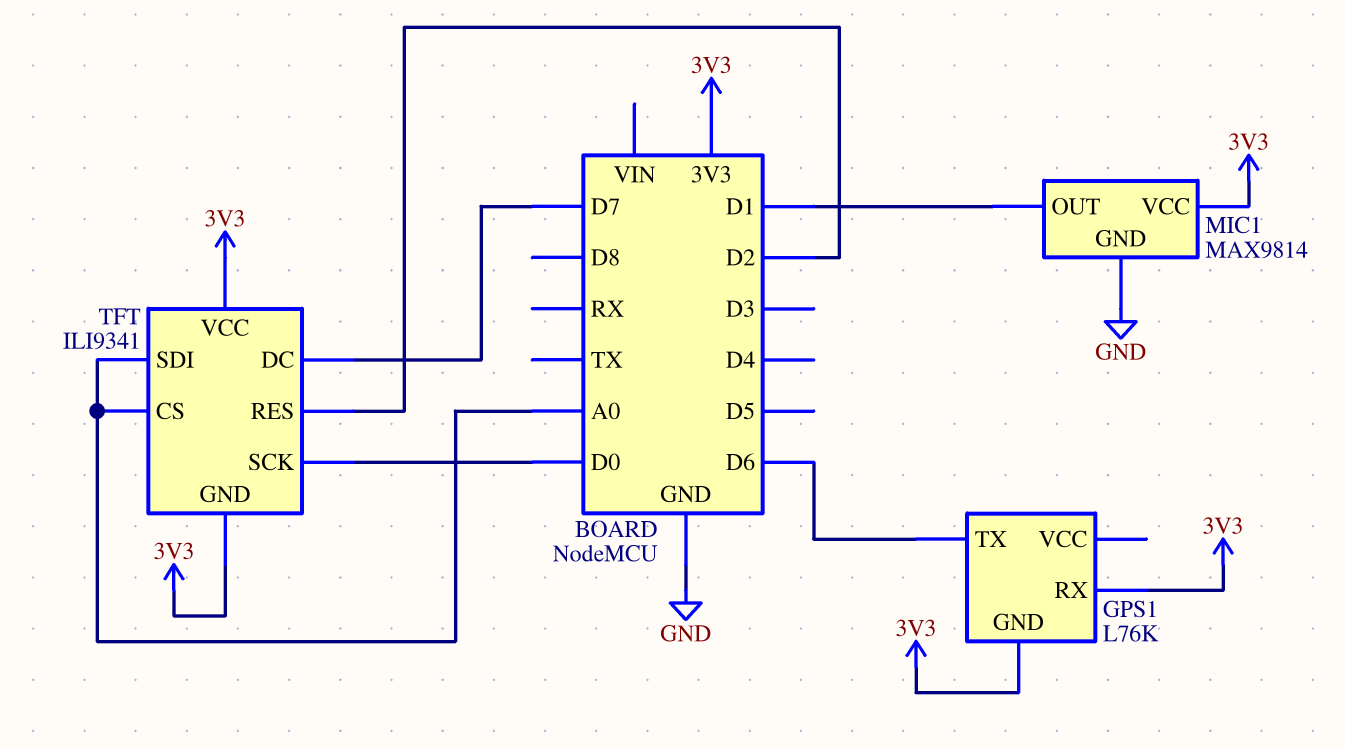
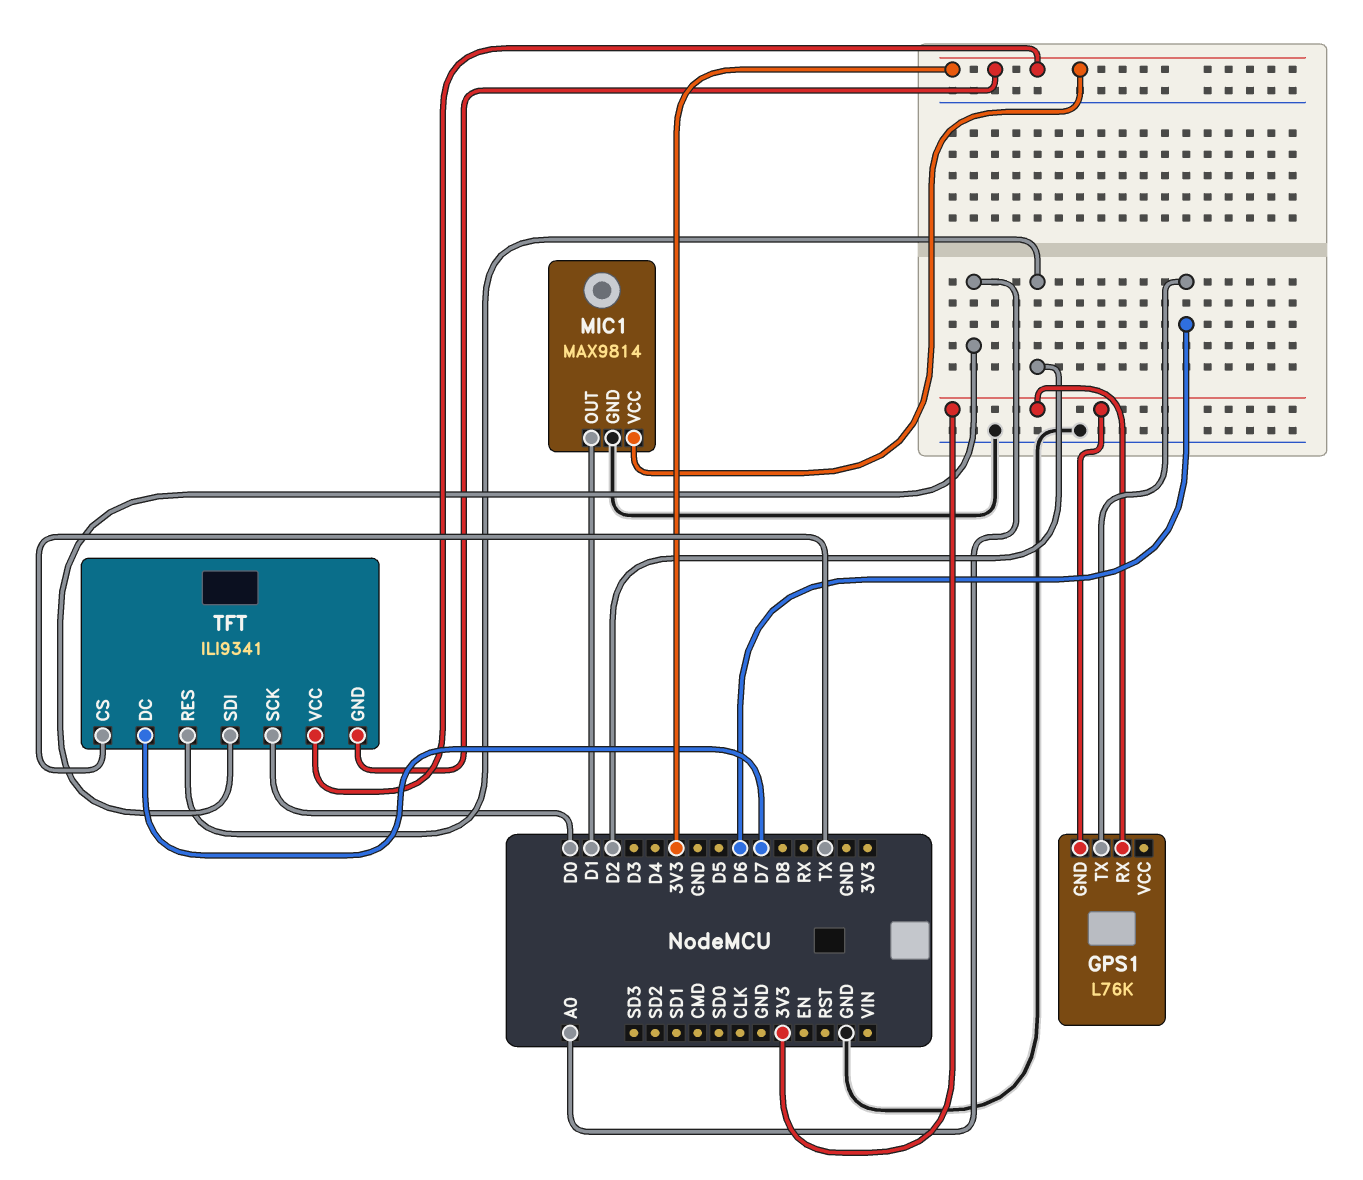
TFT pin CS: A0 -> TX

